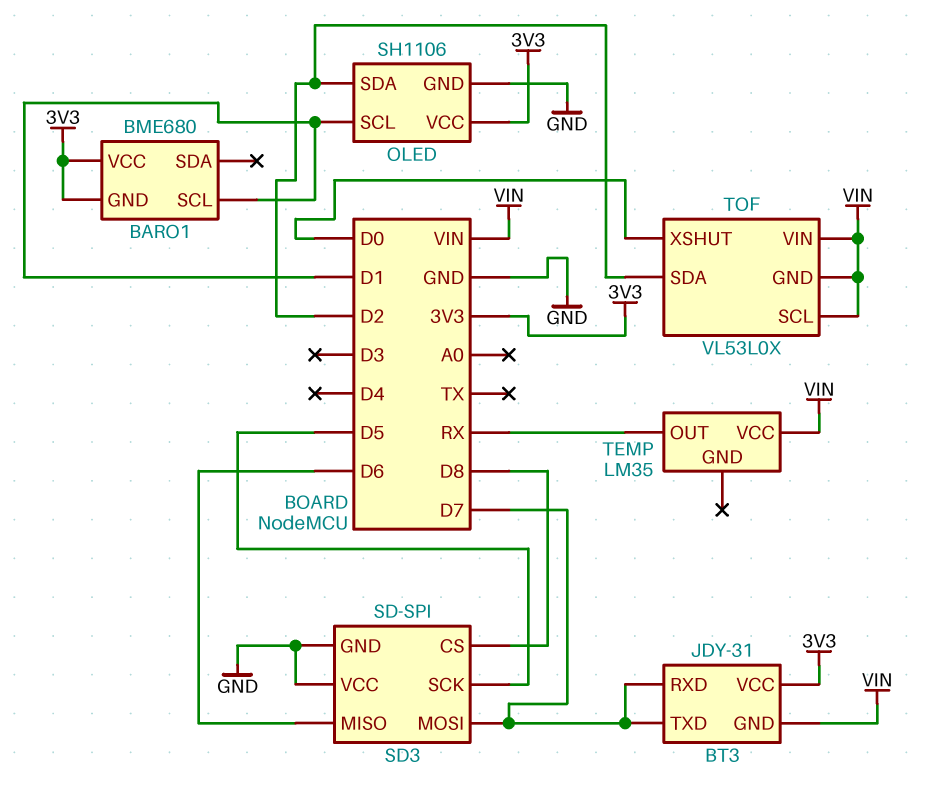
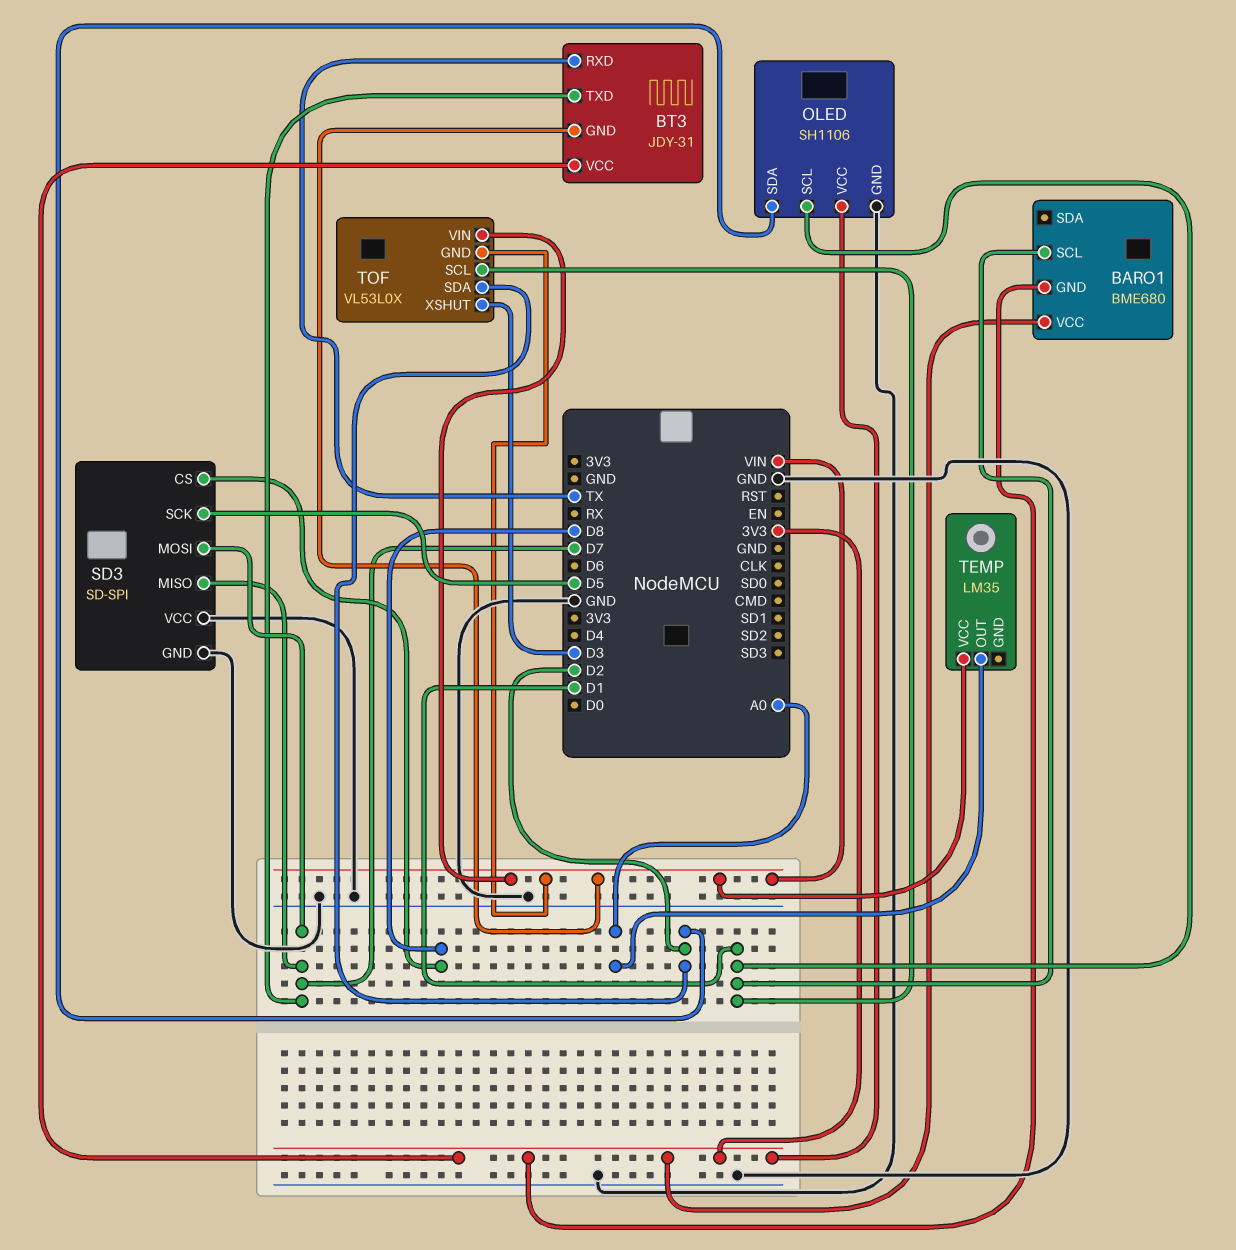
BT3 pin RXD: D7 -> TX
SD3 pin MISO: D6 -> D7
TEMP pin OUT: RX -> A0
TOF pin SCL: VIN -> D1
TOF pin XSHUT: D0 -> D3

